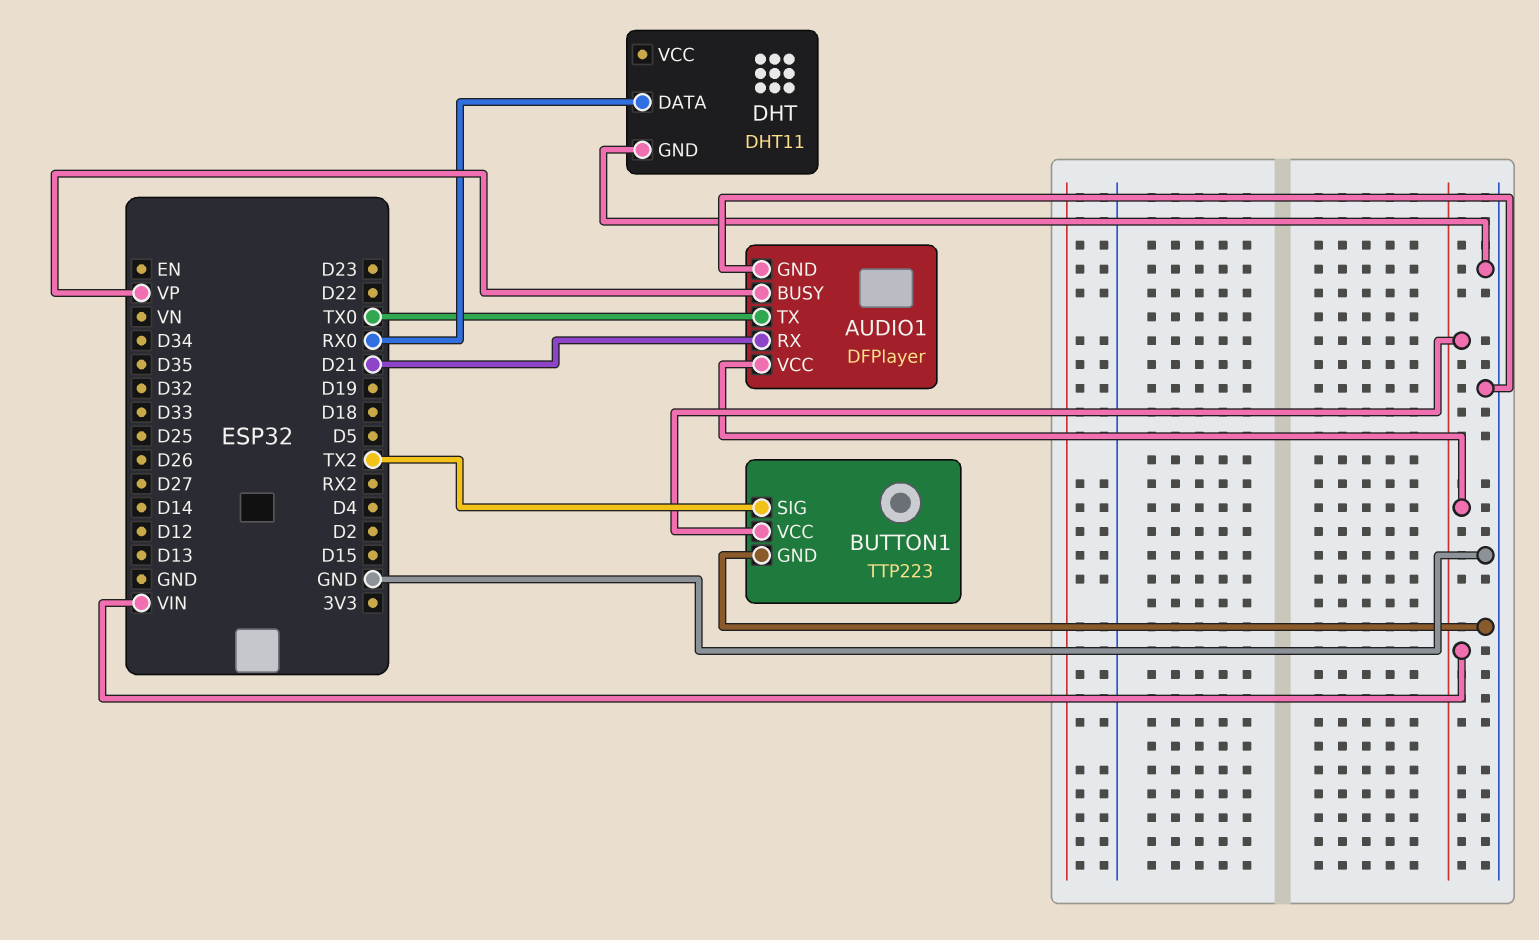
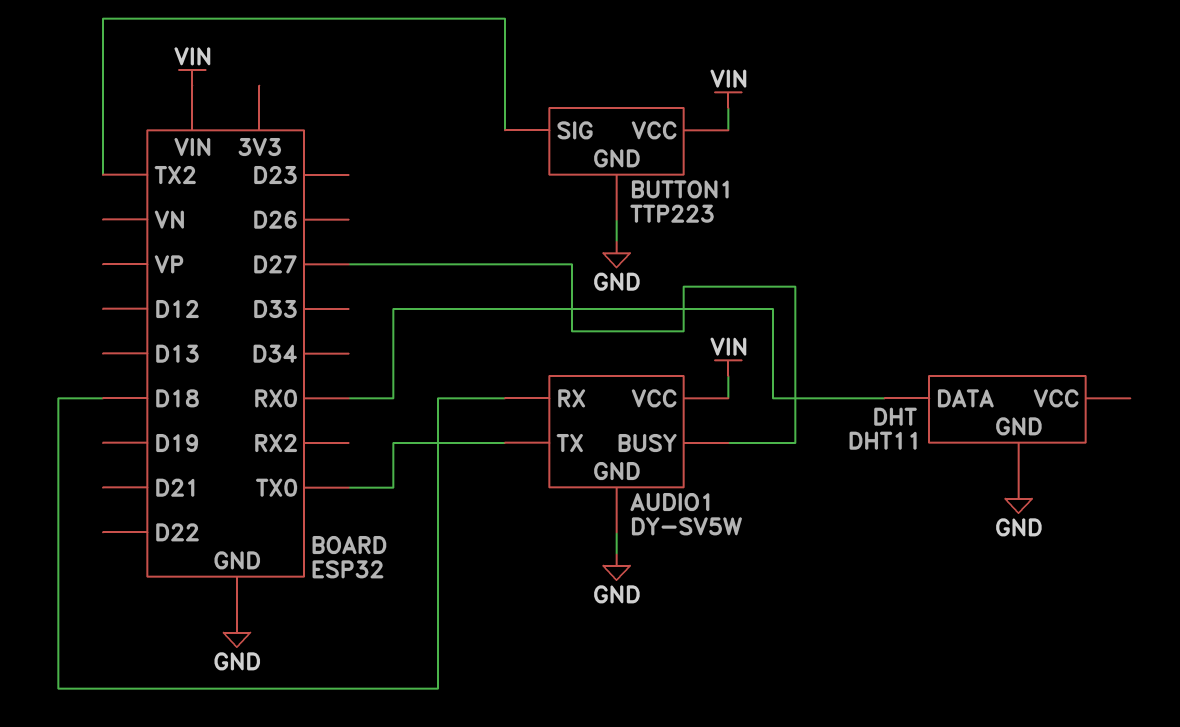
AUDIO1: DFPlayer -> DY-SV5W
AUDIO1 pin BUSY: VP -> D27
AUDIO1 pin RX: D21 -> D18

